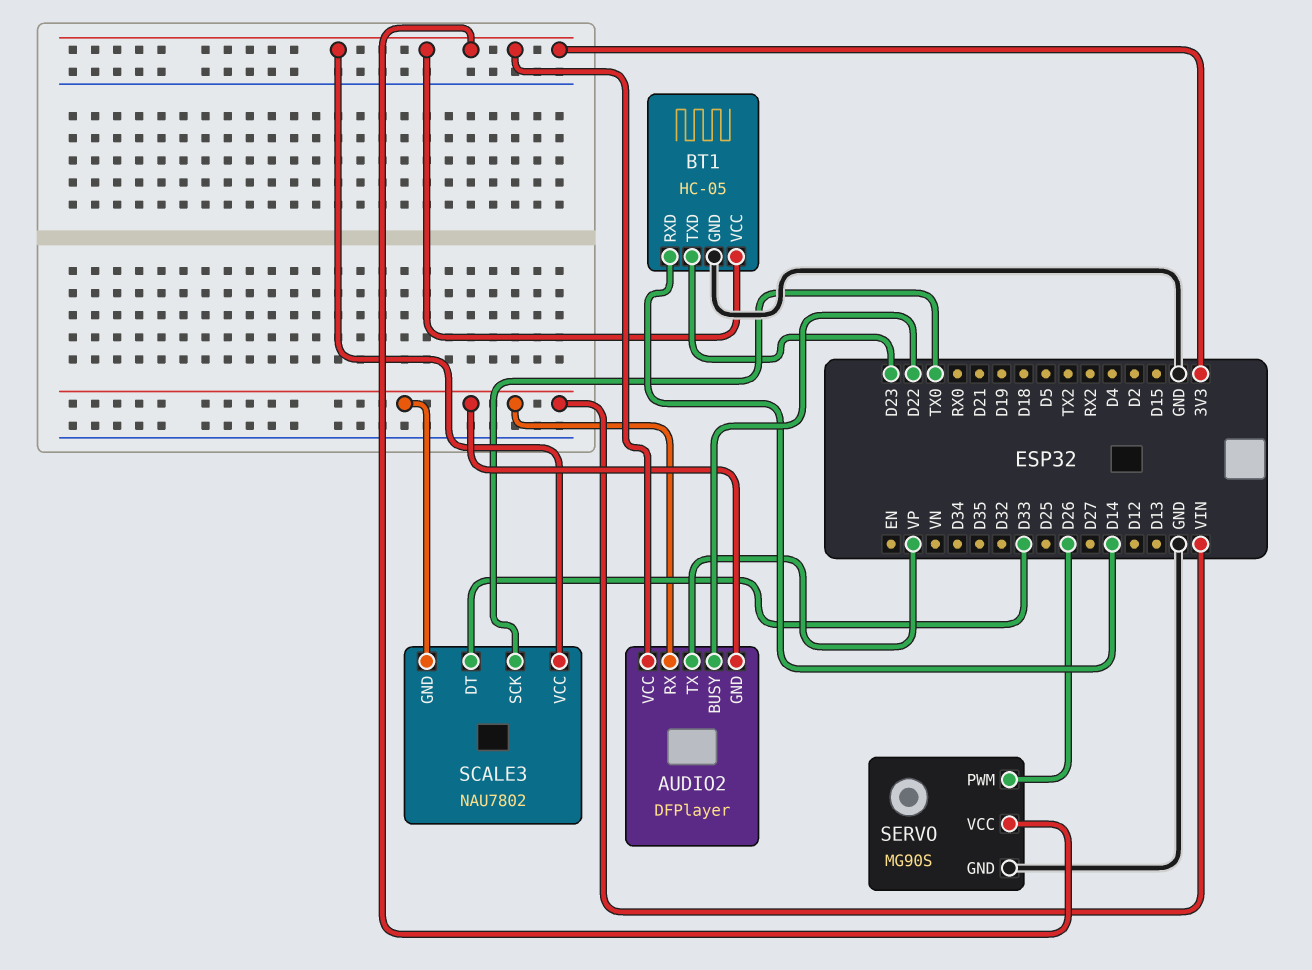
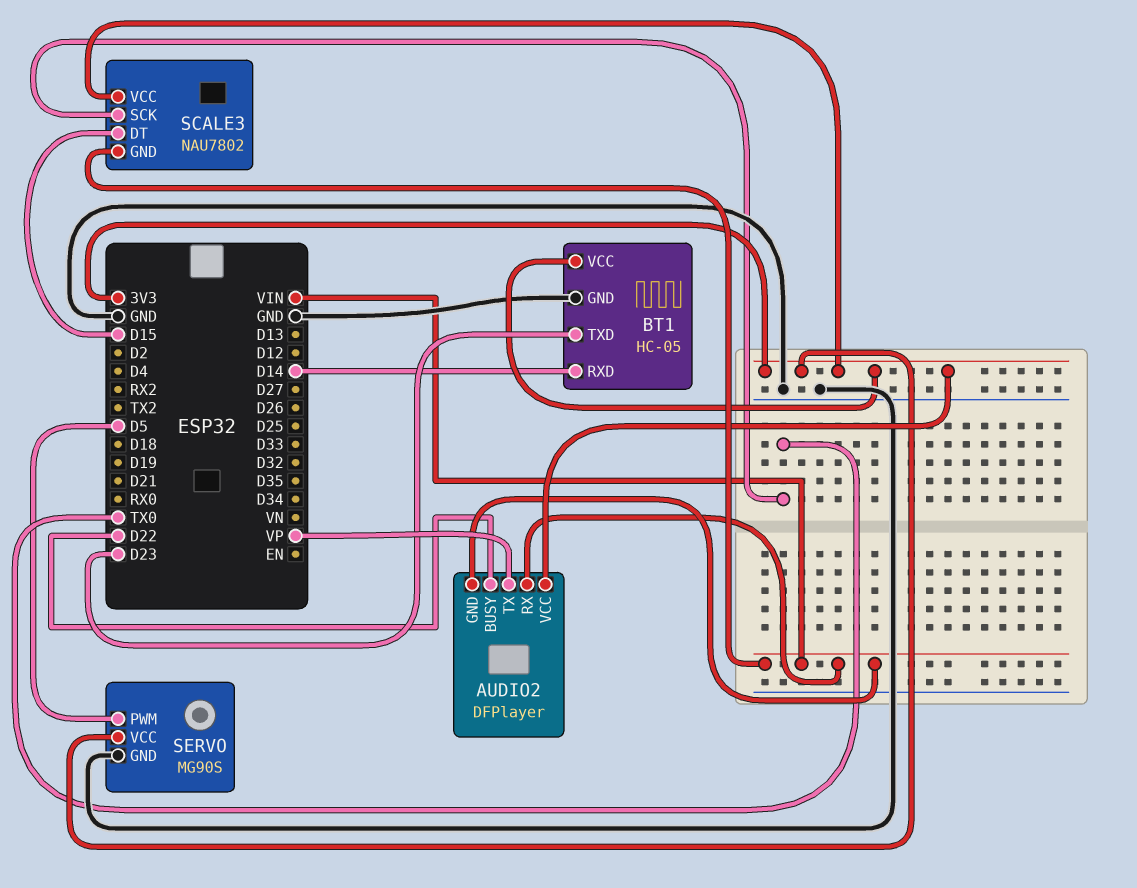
SCALE3 pin DT: D33 -> D15
SERVO pin PWM: D26 -> D5

